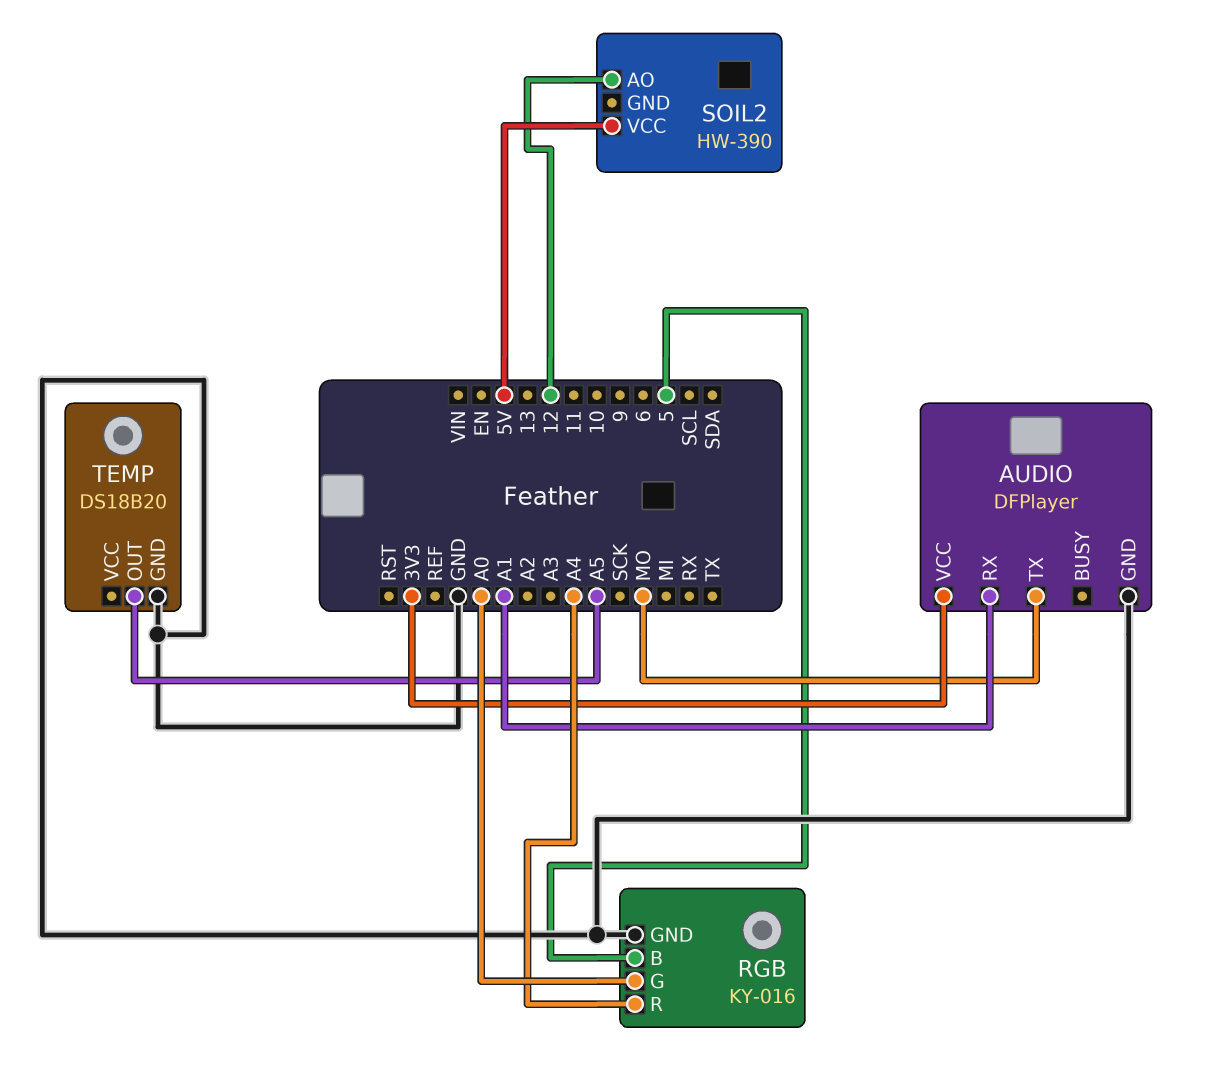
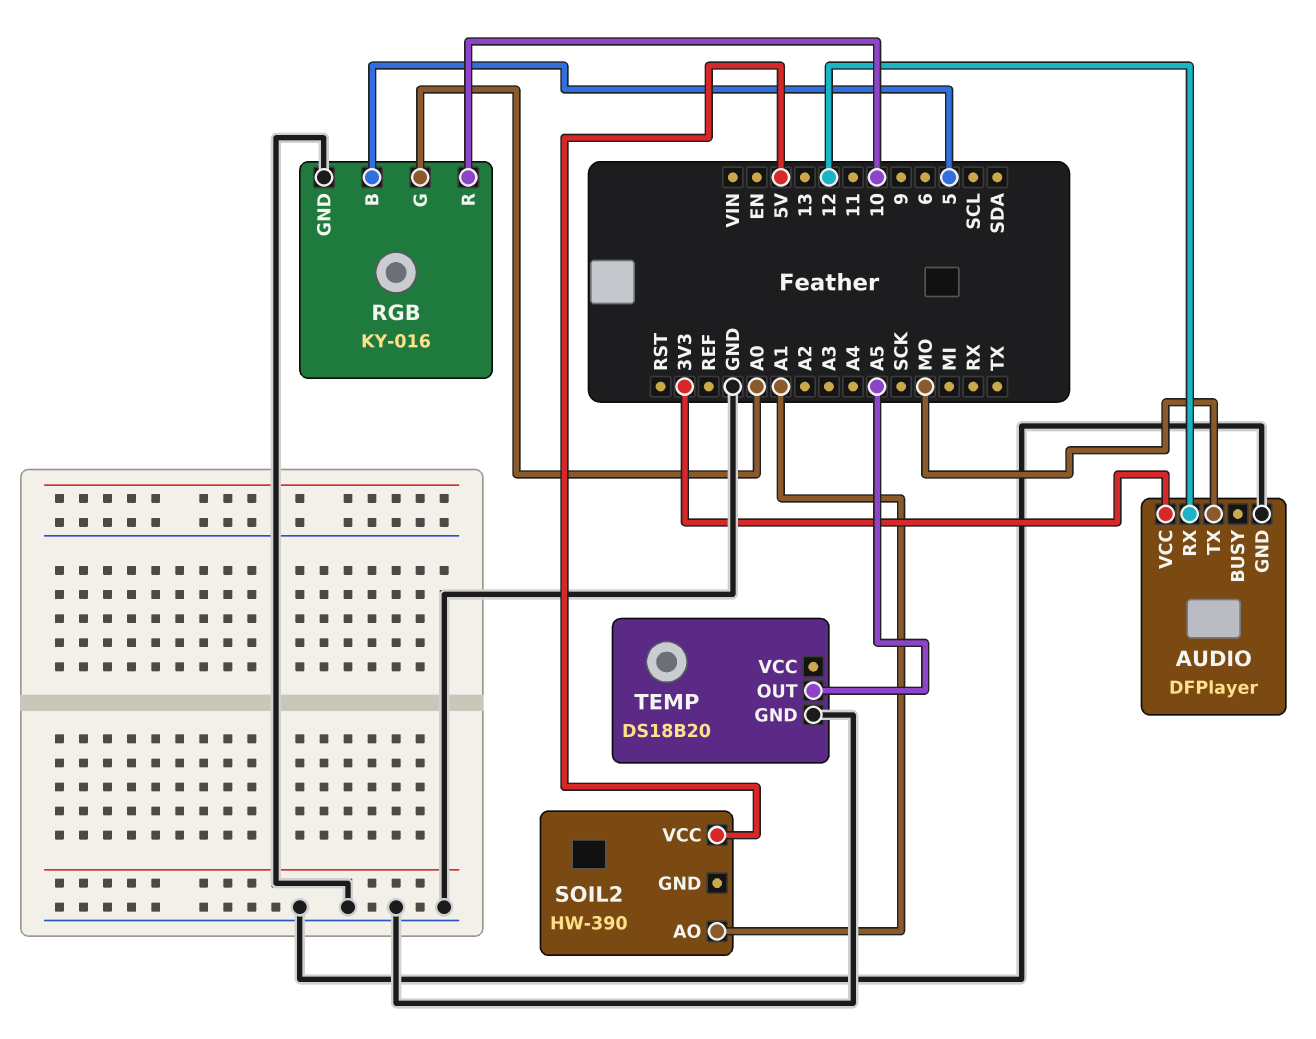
AUDIO pin RX: A1 -> 12
RGB pin R: A4 -> 10
SOIL2 pin AO: 12 -> A1

